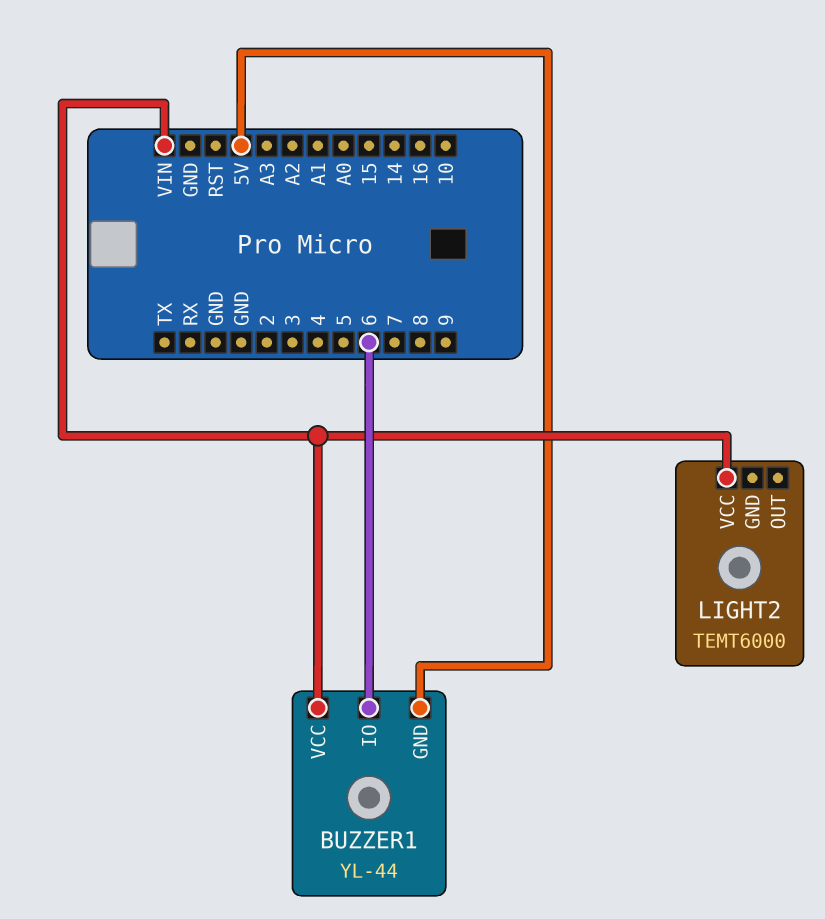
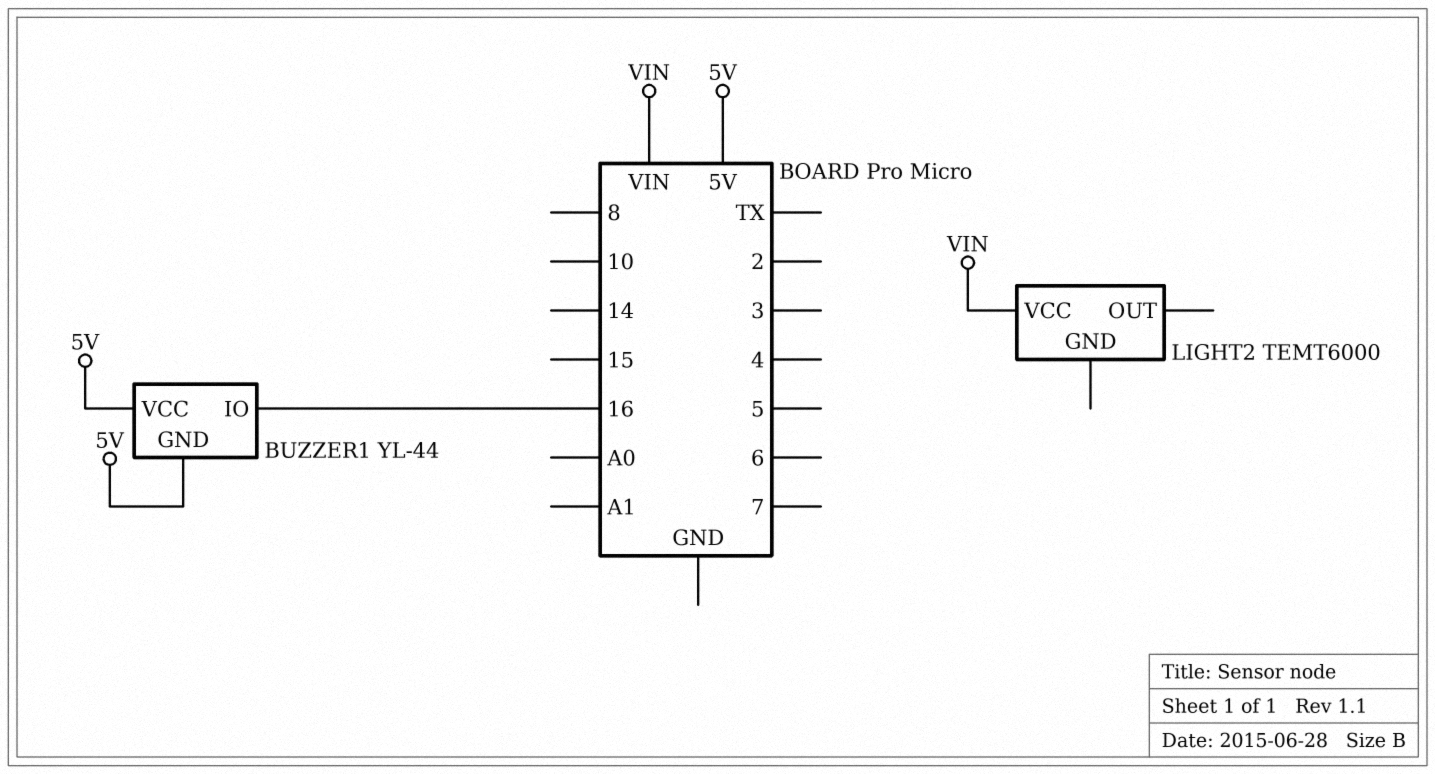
BUZZER1 pin IO: 6 -> 16
BUZZER1 pin VCC: VIN -> 5V

